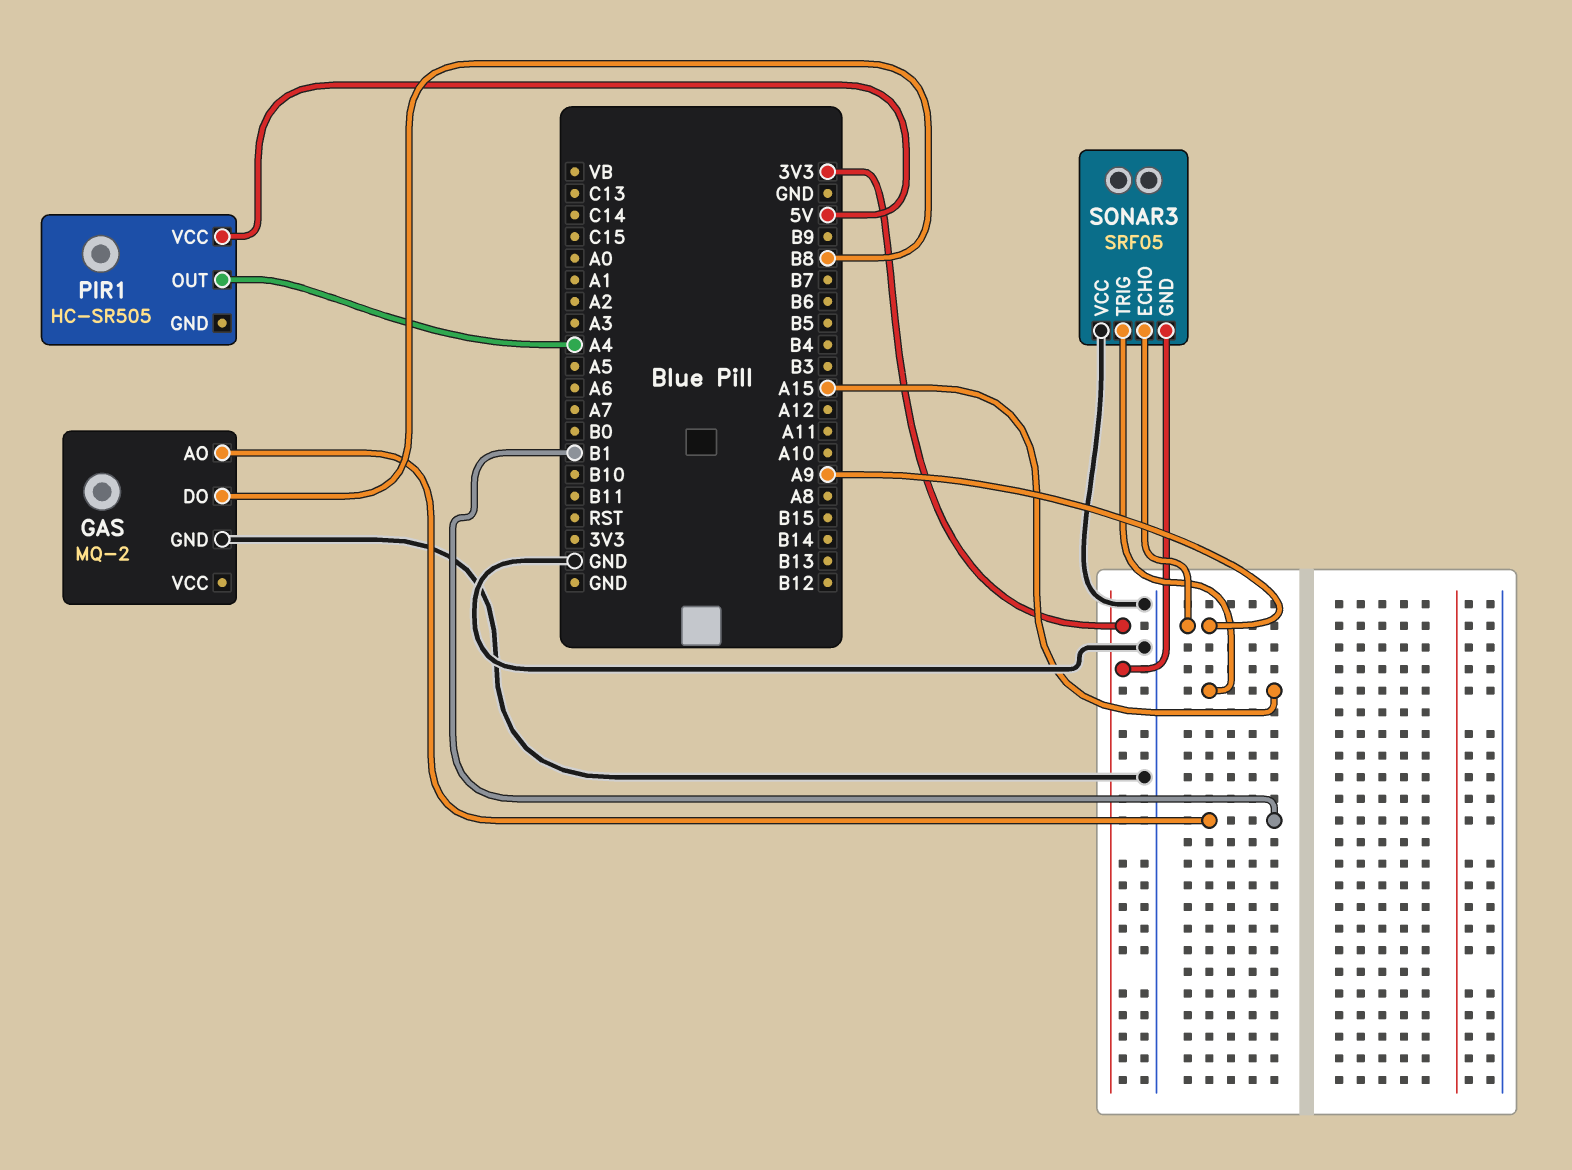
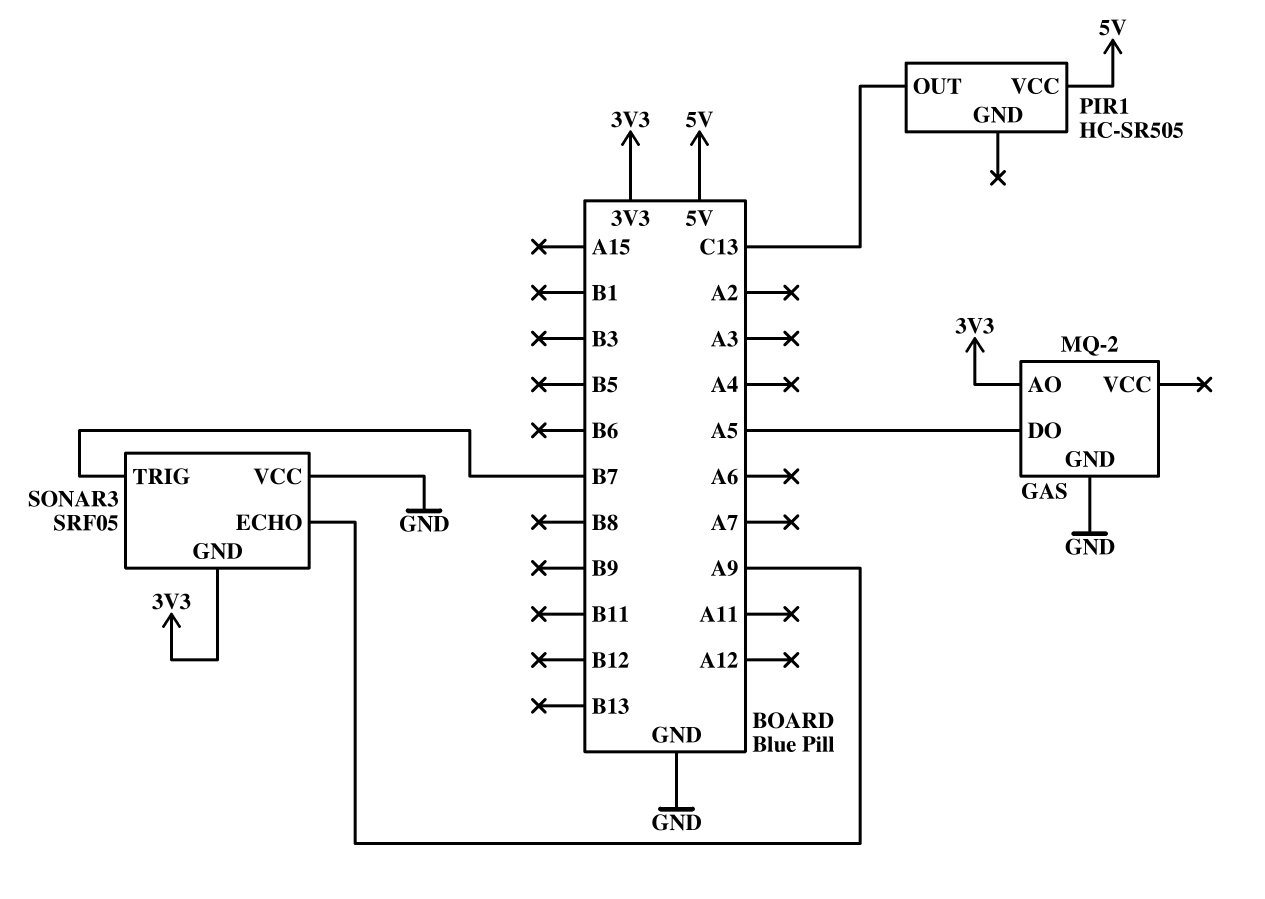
GAS pin AO: B1 -> 3V3
GAS pin DO: B8 -> A5
PIR1 pin OUT: A4 -> C13
SONAR3 pin TRIG: A15 -> B7

